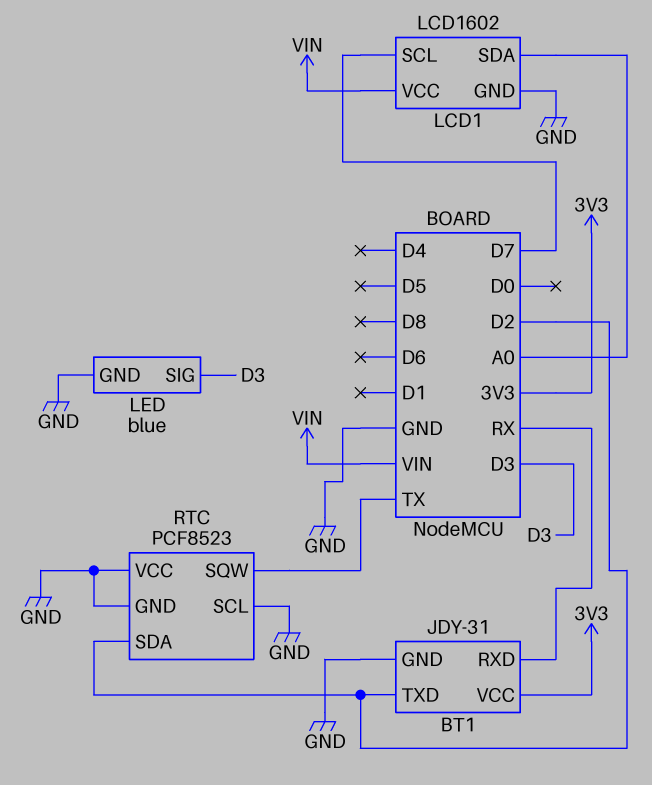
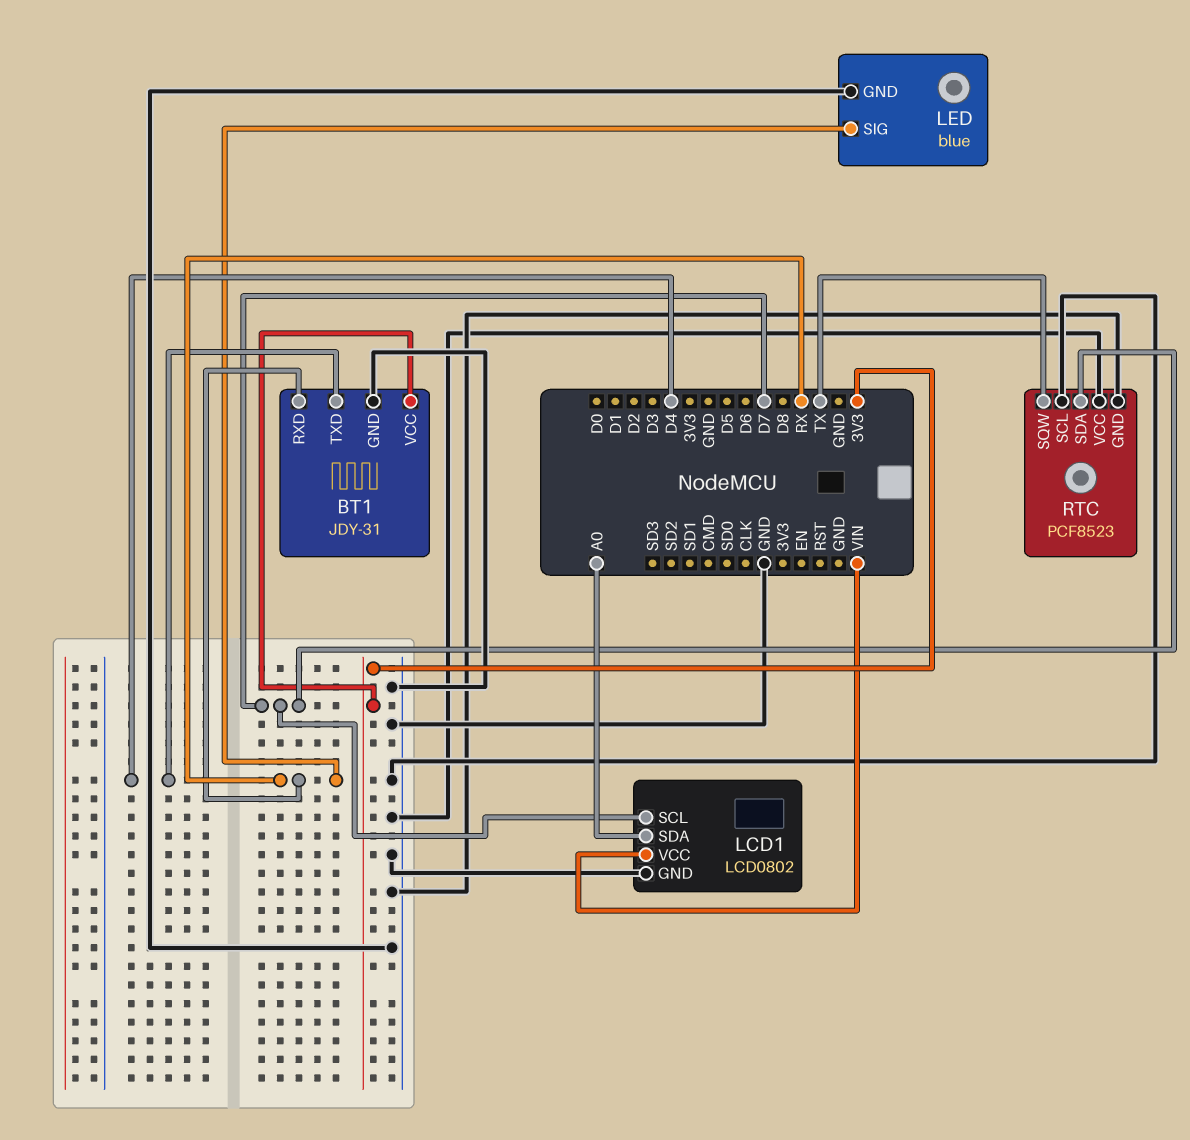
BT1 pin TXD: D2 -> D4
LCD1: LCD1602 -> LCD0802
LED pin SIG: D3 -> RX
RTC pin SDA: D2 -> D7

